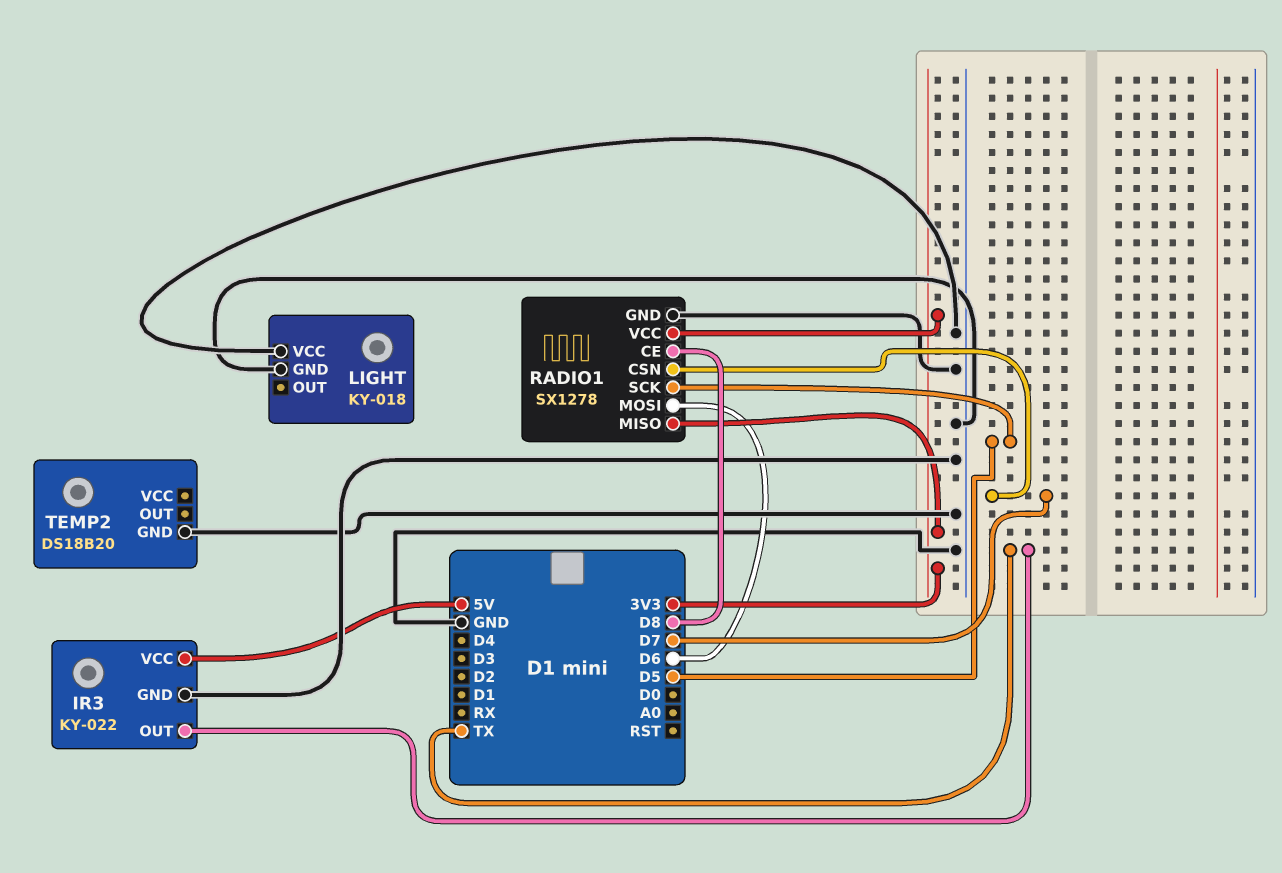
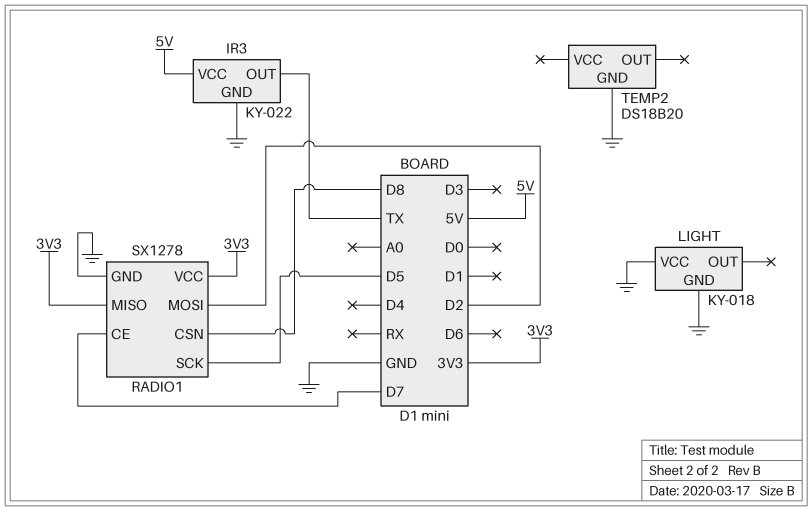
RADIO1 pin CE: D8 -> D7
RADIO1 pin CSN: D7 -> D8
RADIO1 pin MOSI: D6 -> D2

